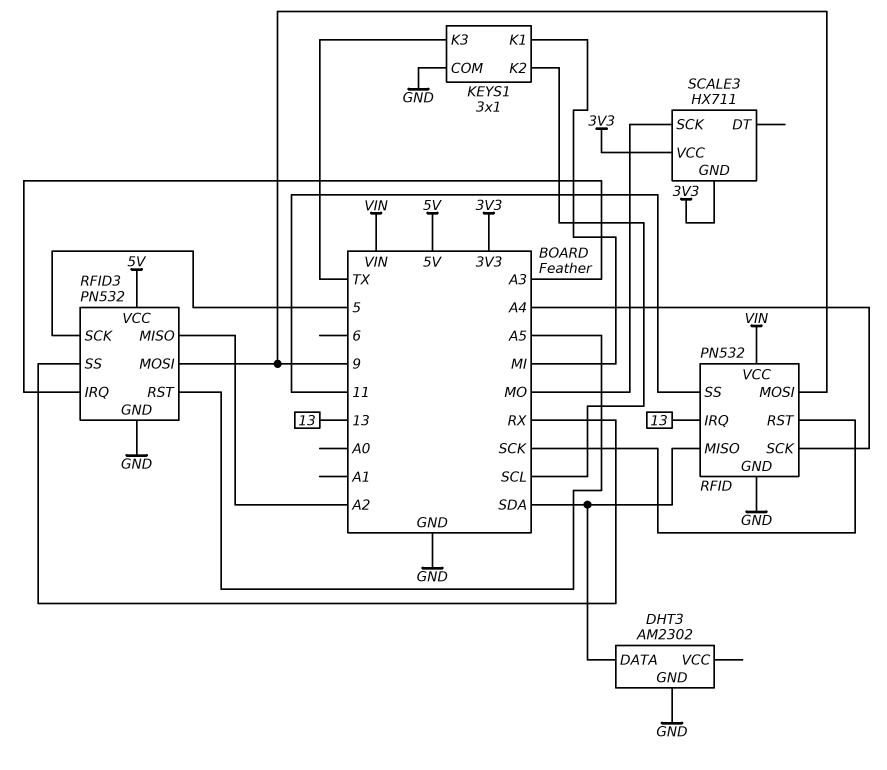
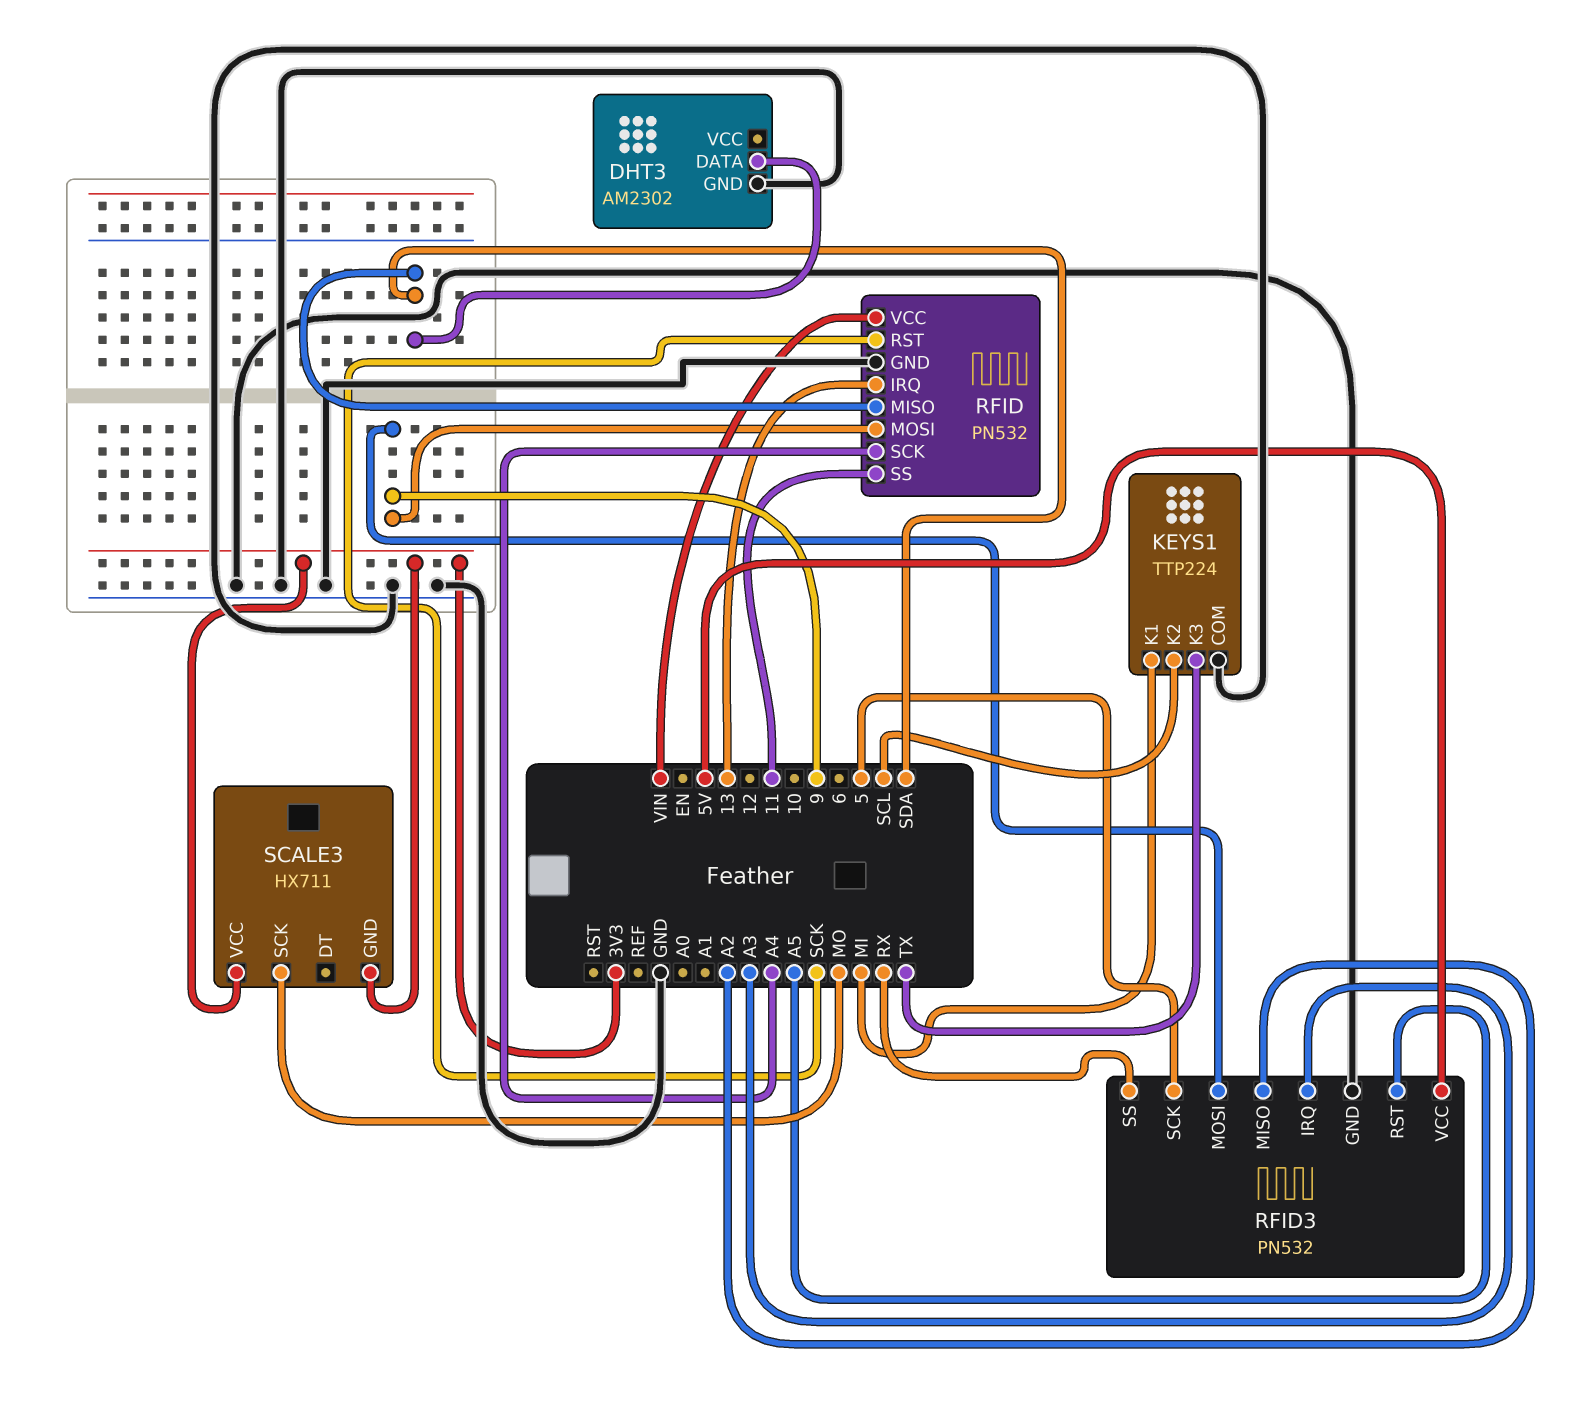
KEYS1: 3x1 -> TTP224

